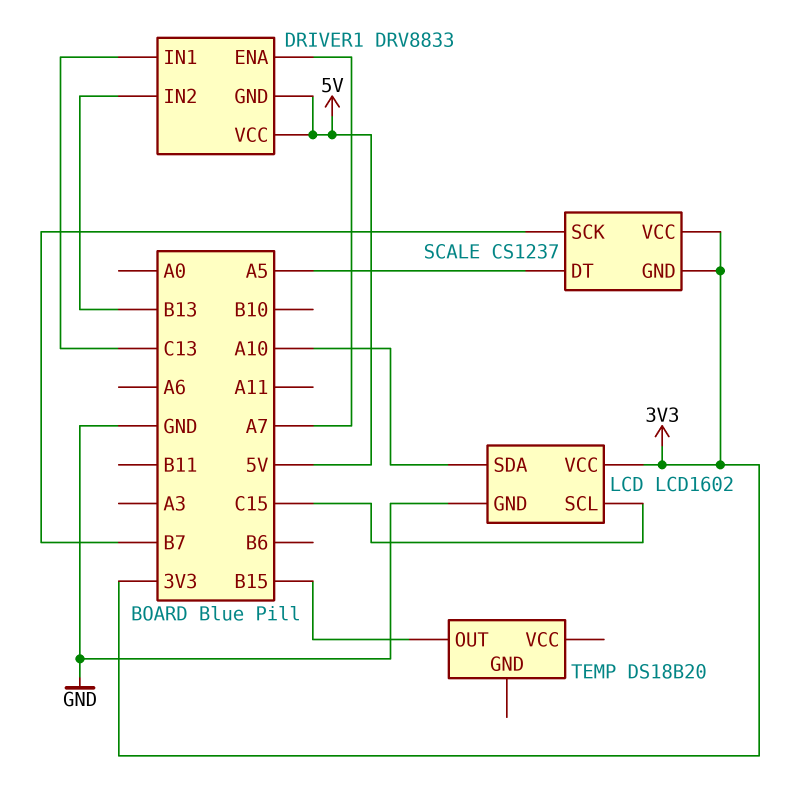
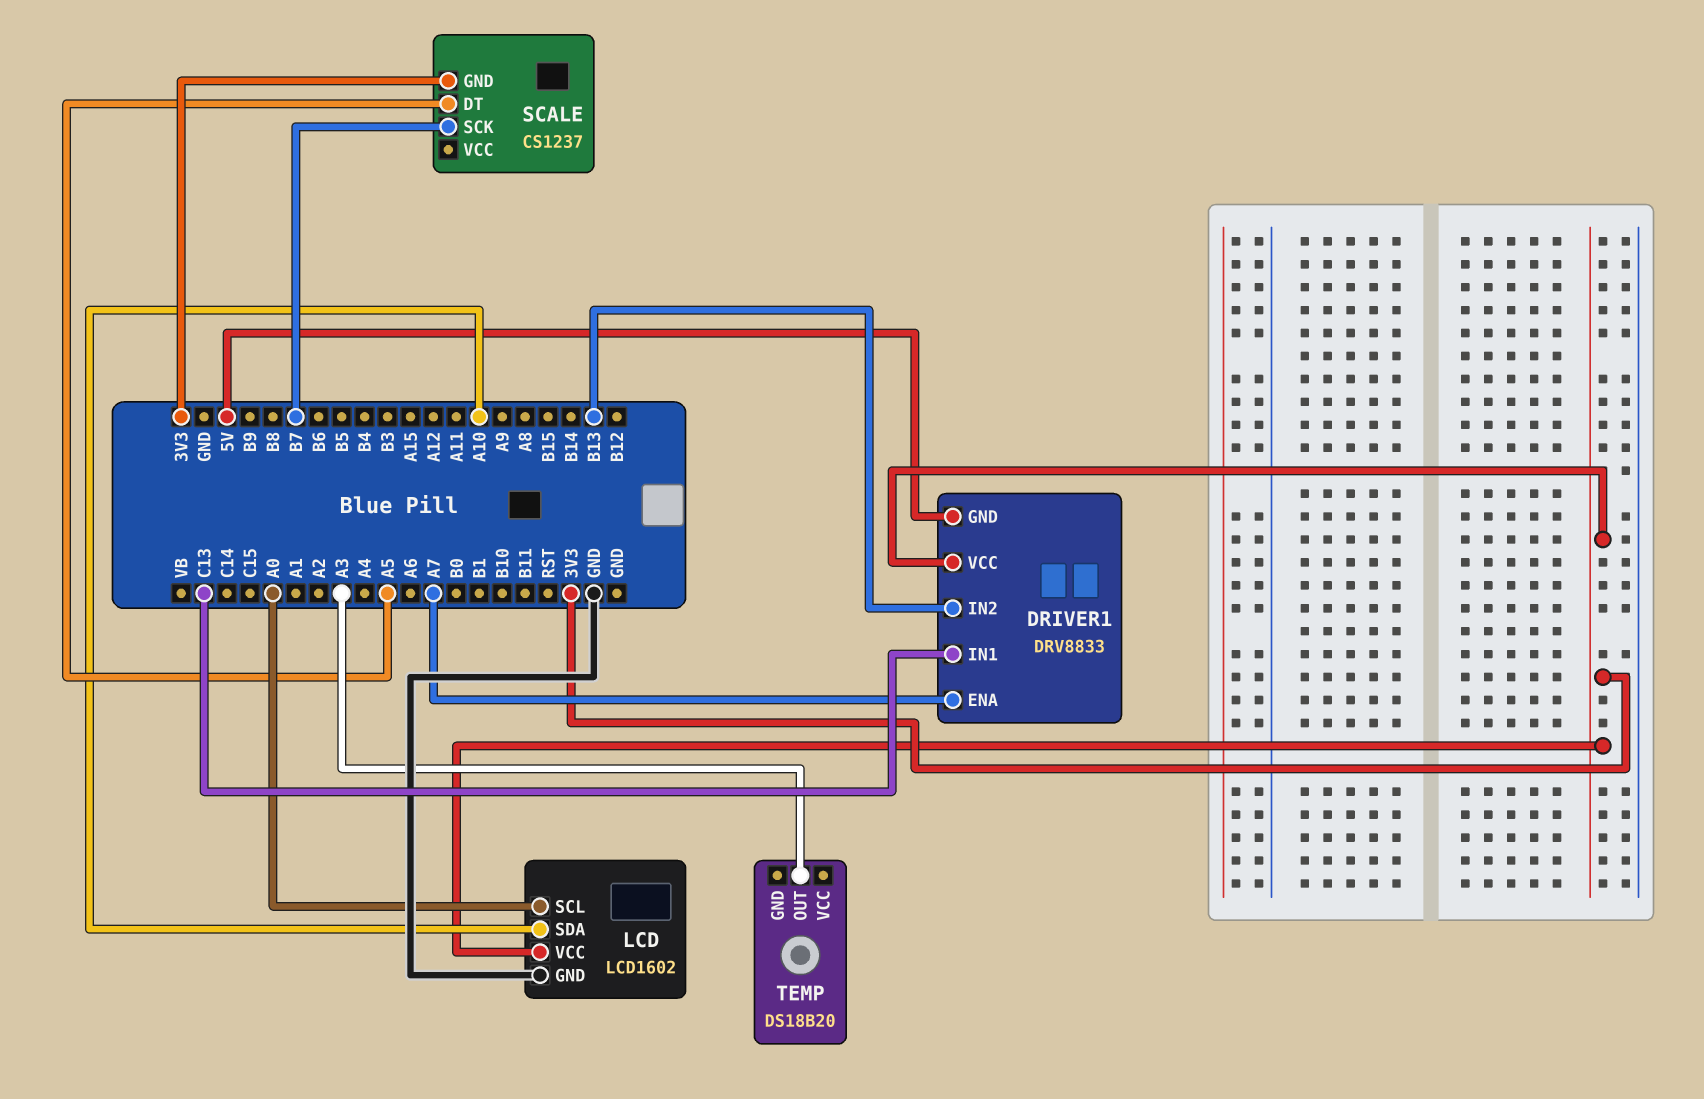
DRIVER1 pin VCC: 5V -> 3V3
LCD pin SCL: C15 -> A0
SCALE pin VCC: 3V3 -> none
TEMP pin OUT: B15 -> A3

